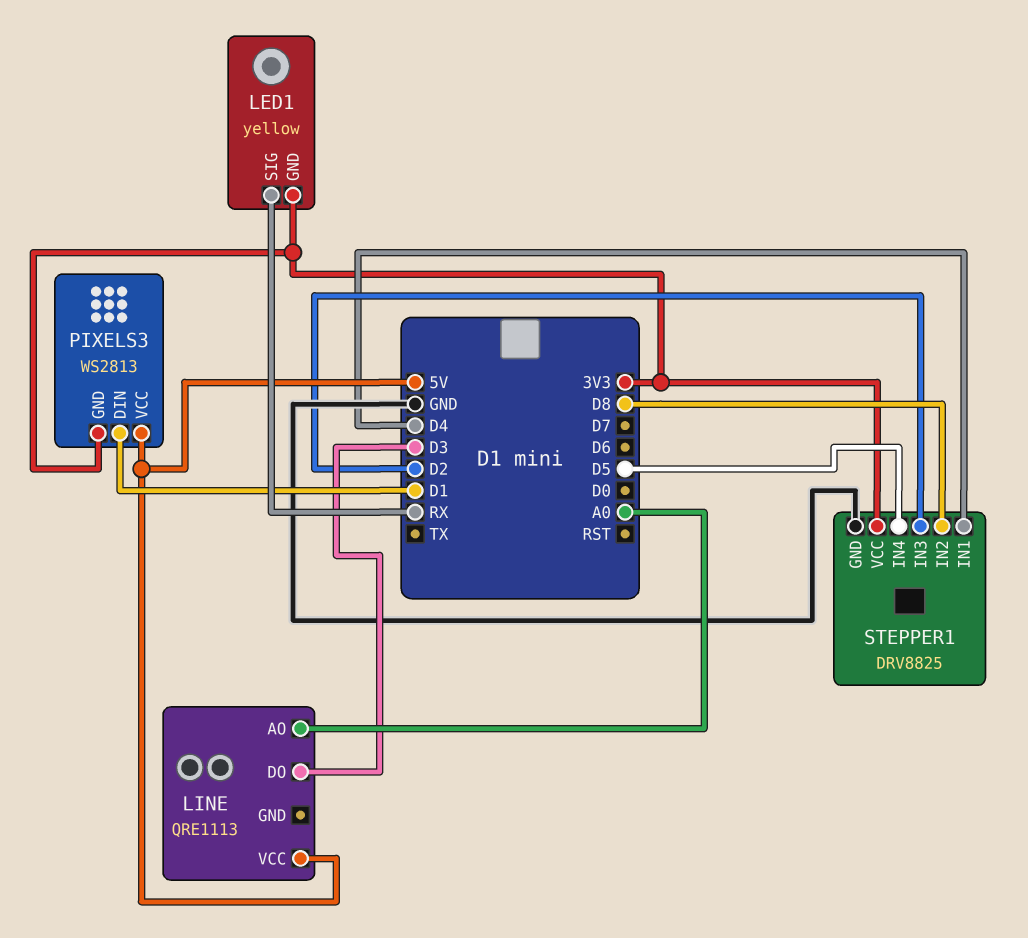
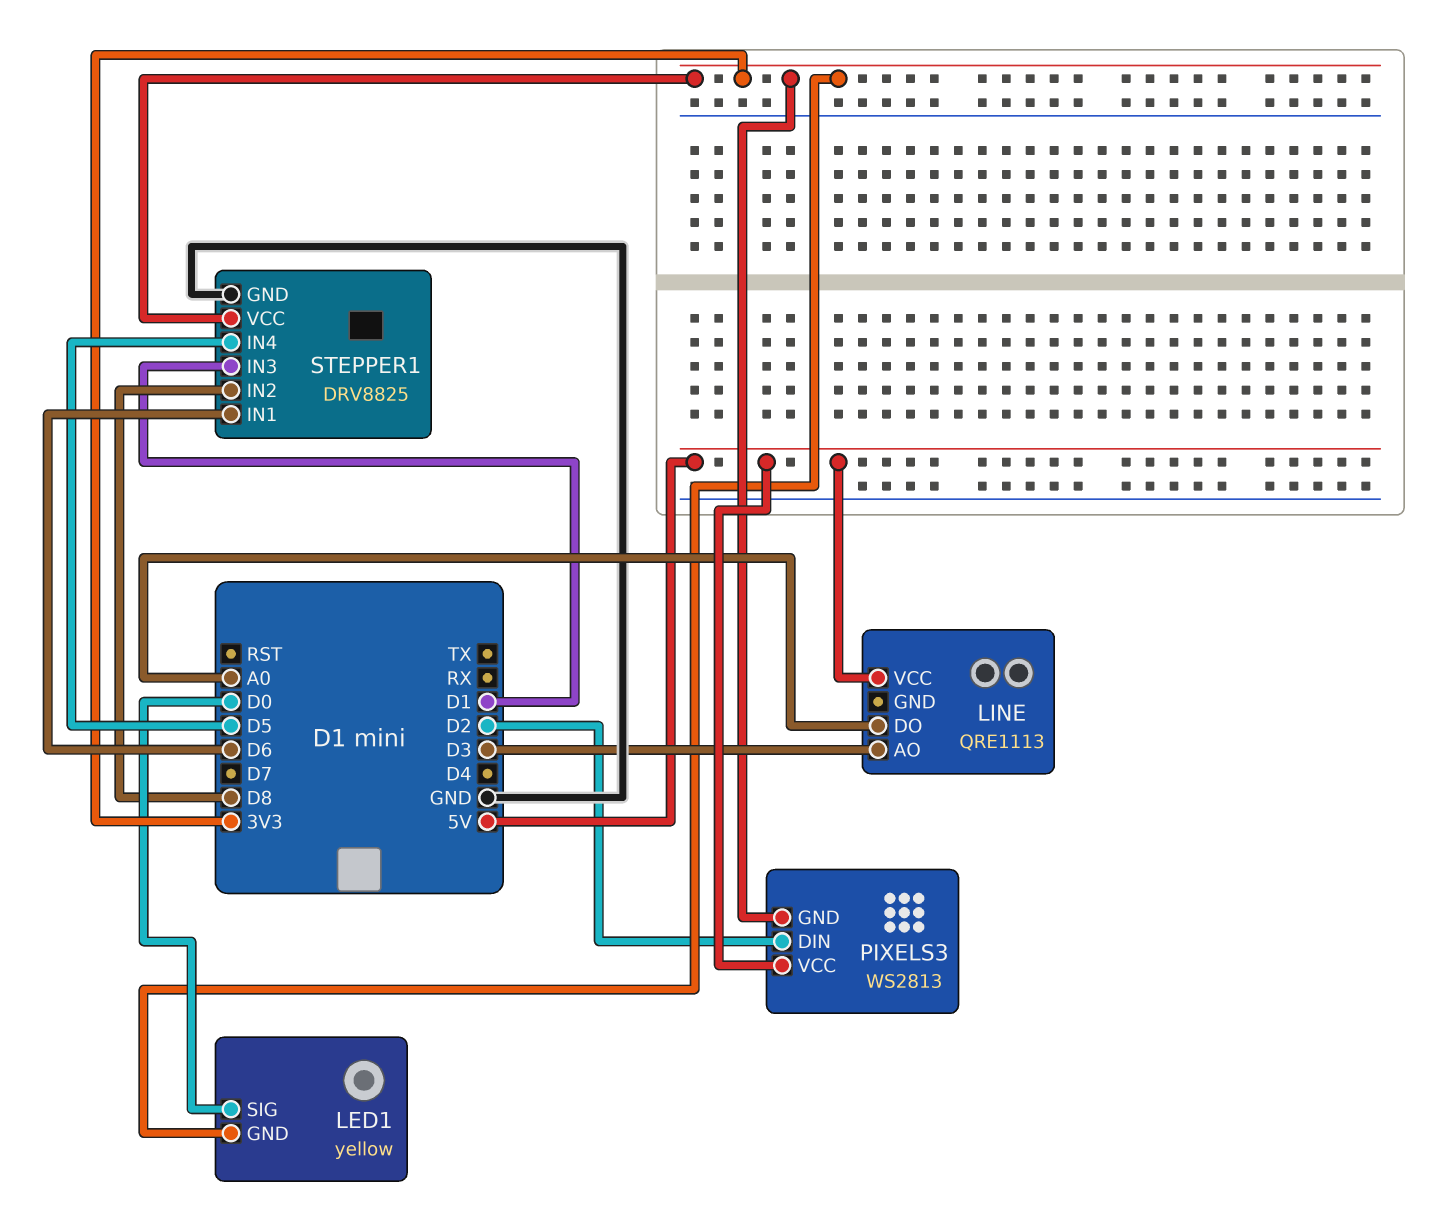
LED1 pin SIG: RX -> D0
LINE pin AO: A0 -> D3
LINE pin DO: D3 -> A0
PIXELS3 pin DIN: D1 -> D2
STEPPER1 pin IN1: D4 -> D6
STEPPER1 pin IN3: D2 -> D1

